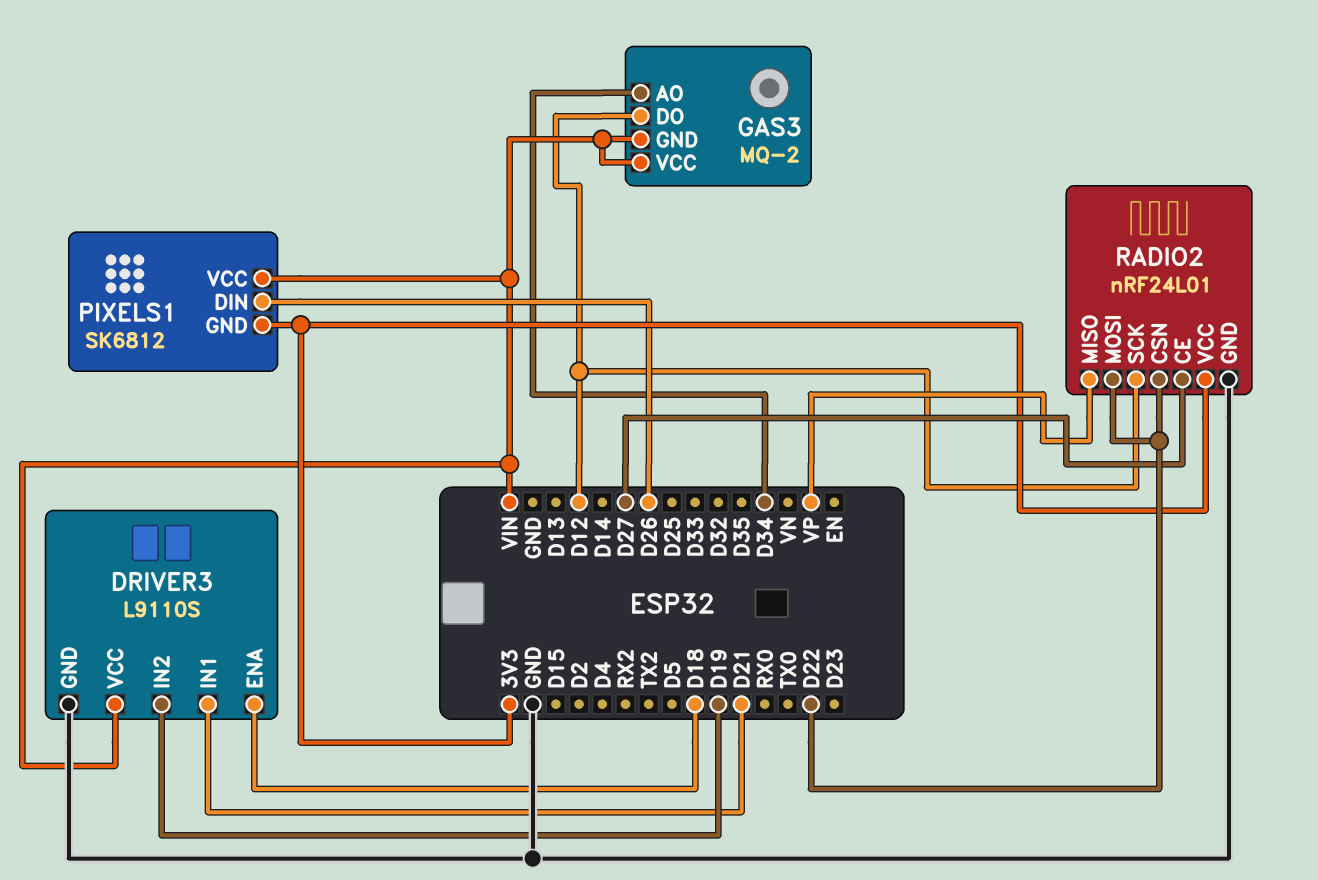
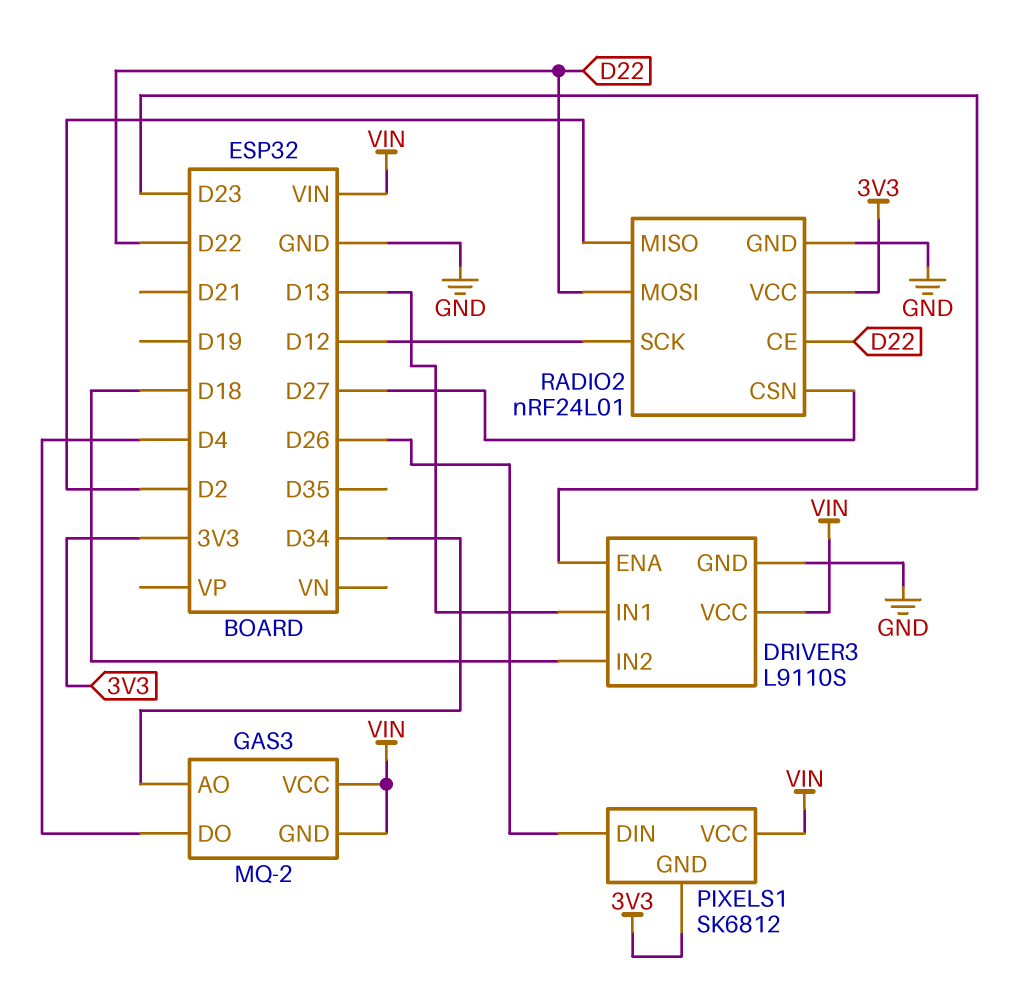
DRIVER3 pin ENA: D18 -> D23
DRIVER3 pin IN1: D21 -> D13
DRIVER3 pin IN2: D19 -> D18
GAS3 pin DO: D12 -> D4
RADIO2 pin CE: D27 -> D22
RADIO2 pin CSN: D22 -> D27
RADIO2 pin MISO: VP -> D2

